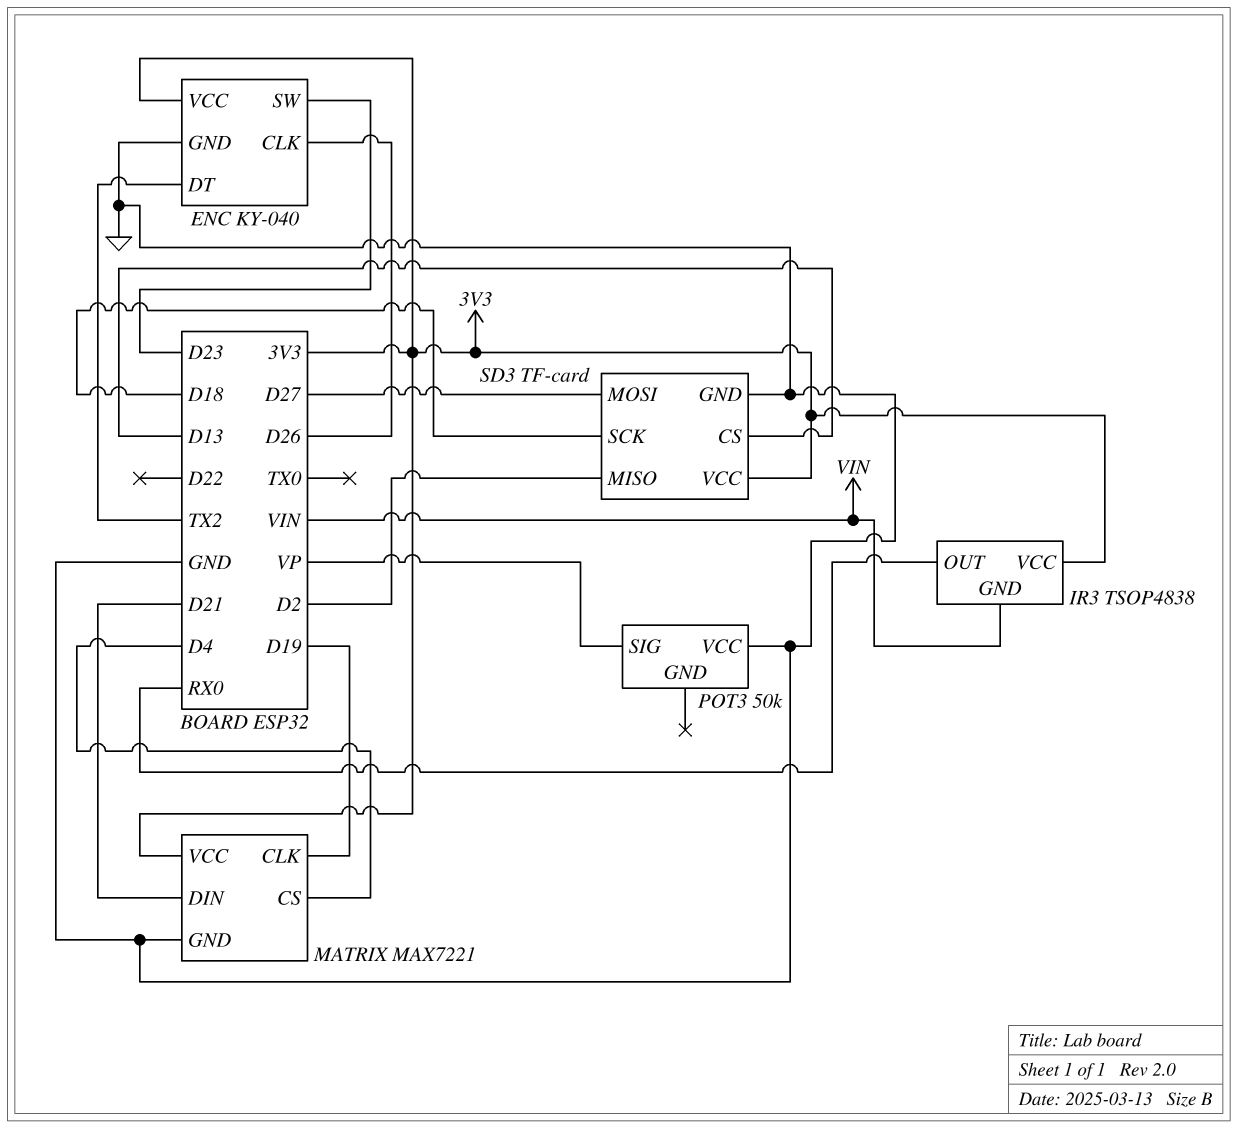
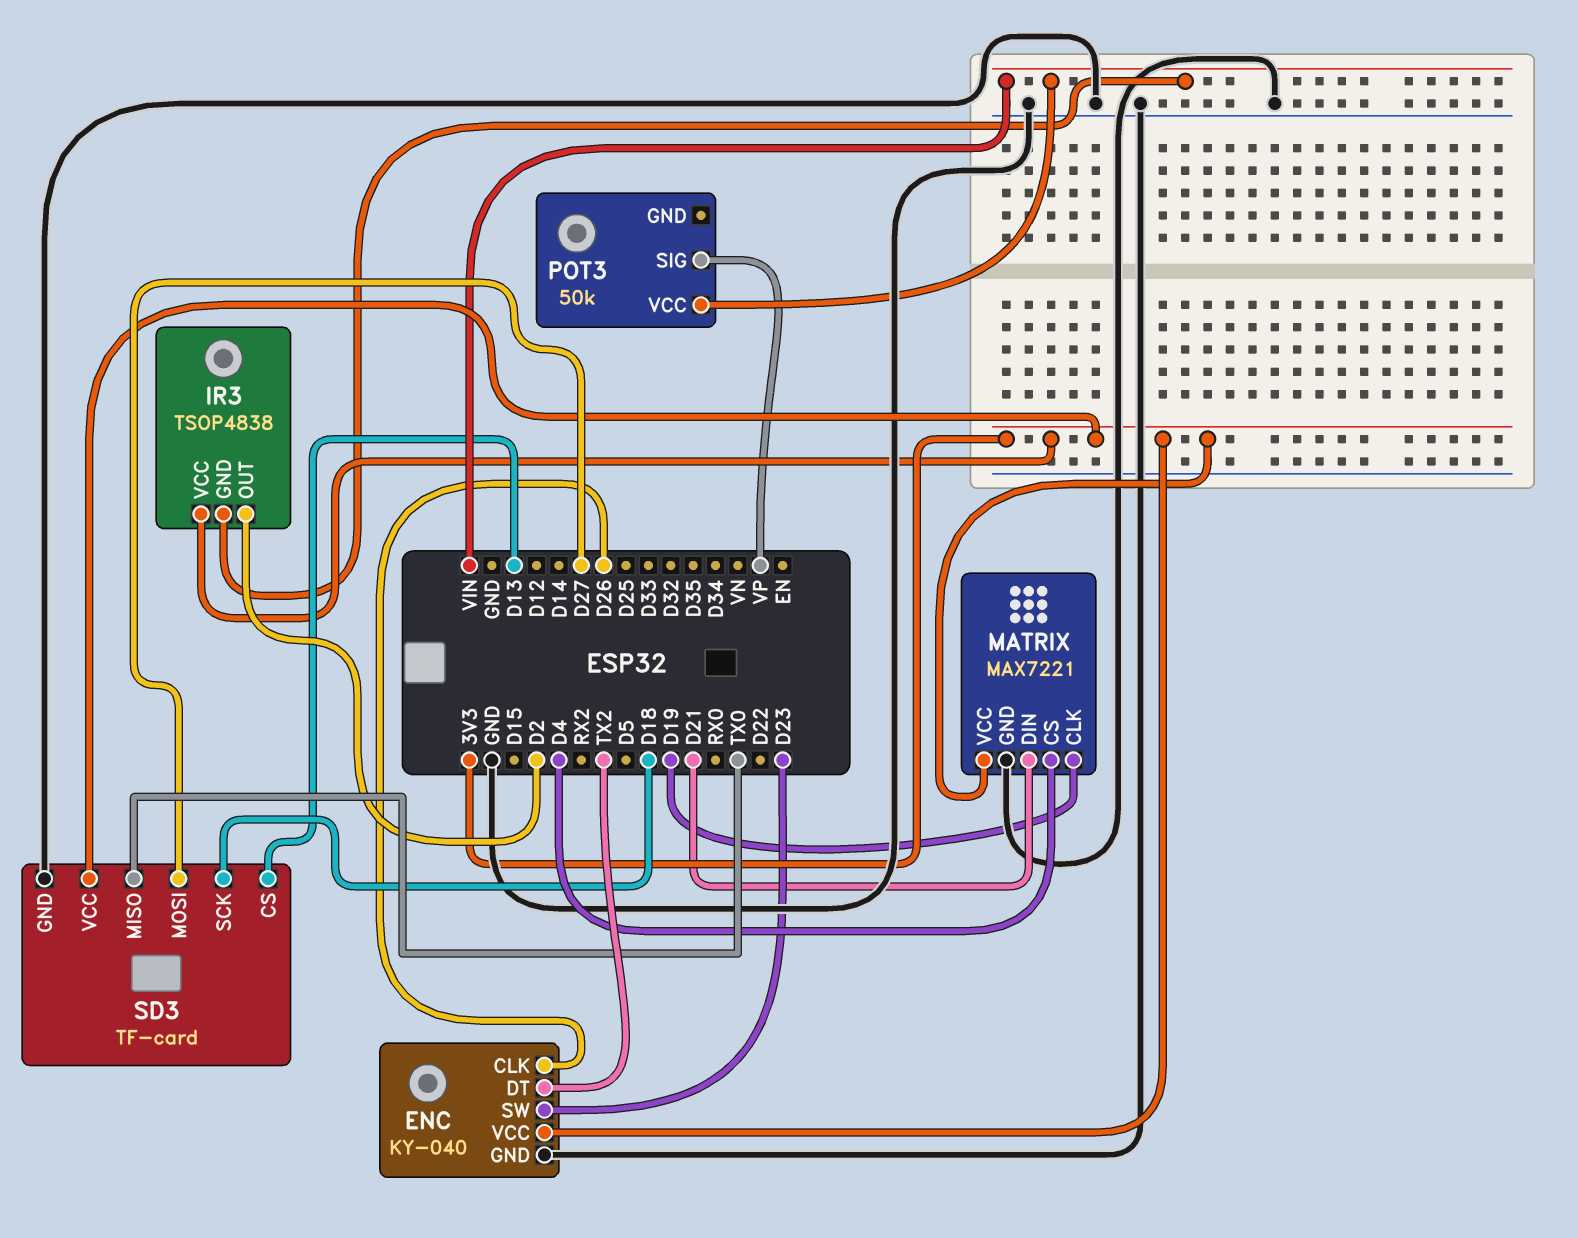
IR3 pin OUT: RX0 -> D2
POT3 pin VCC: GND -> VIN
SD3 pin MISO: D2 -> TX0

